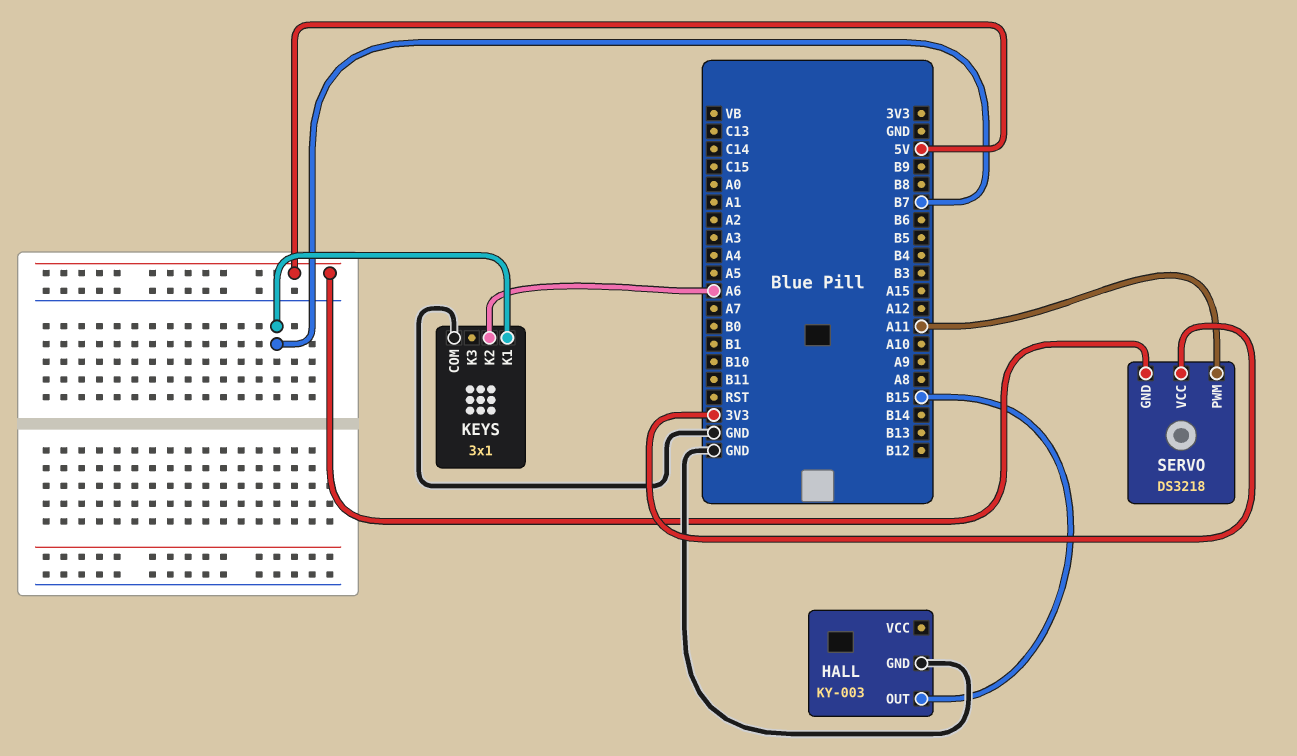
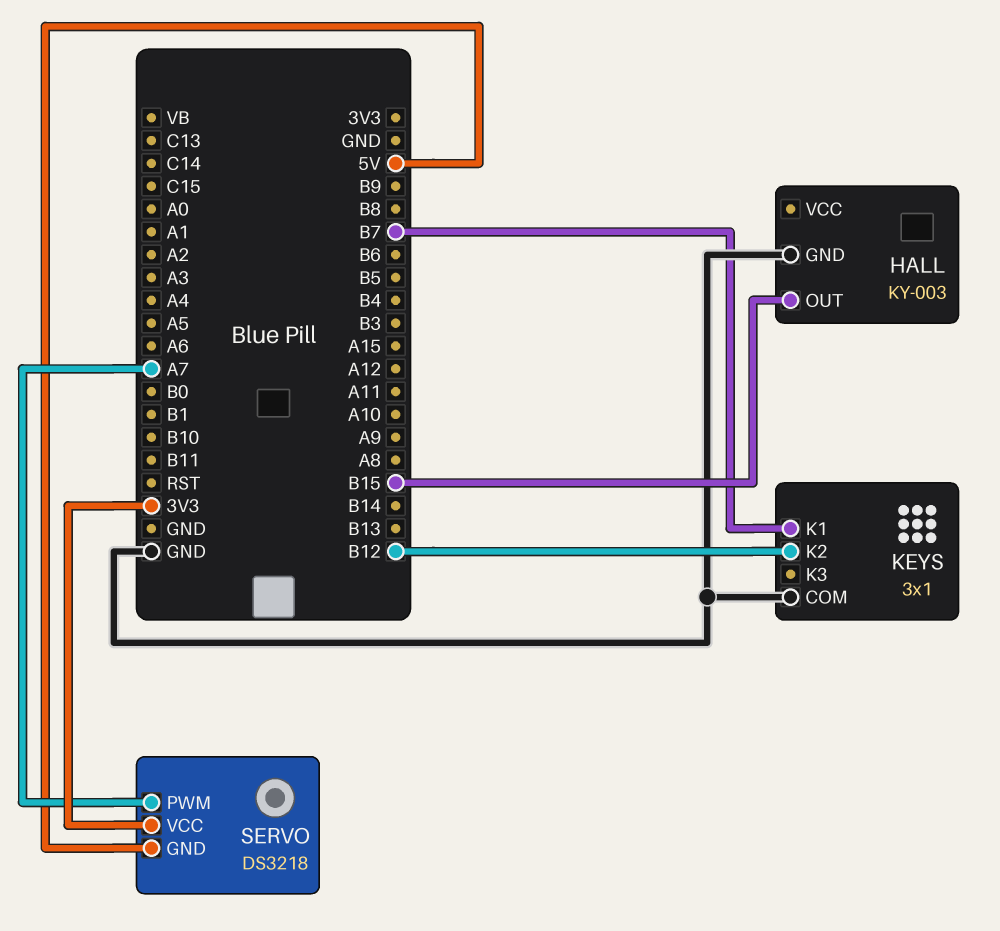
KEYS pin K2: A6 -> B12
SERVO pin PWM: A11 -> A7

